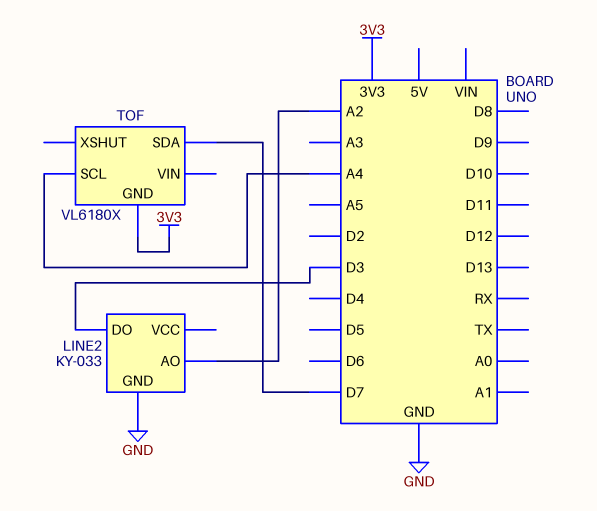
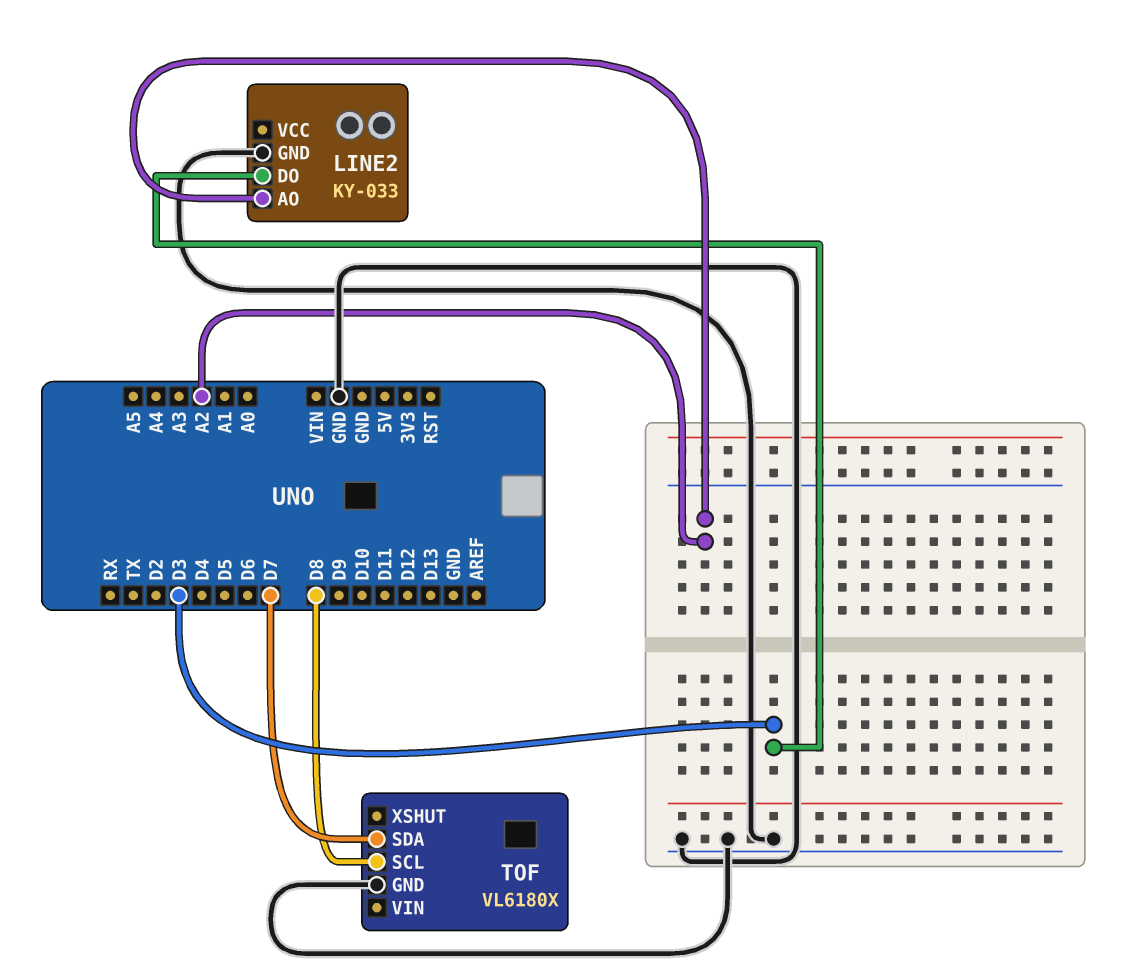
TOF pin GND: 3V3 -> GND
TOF pin SCL: A4 -> D8

